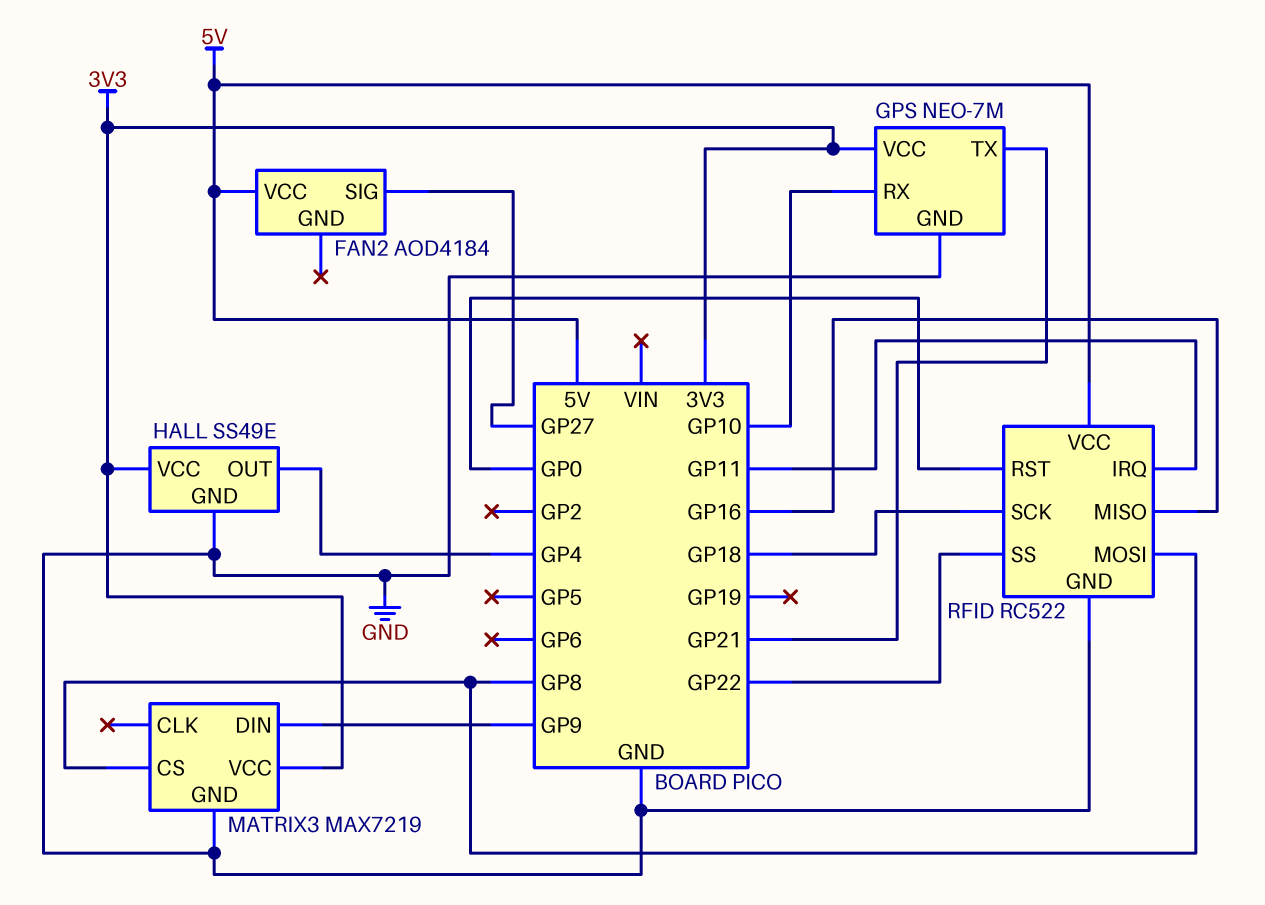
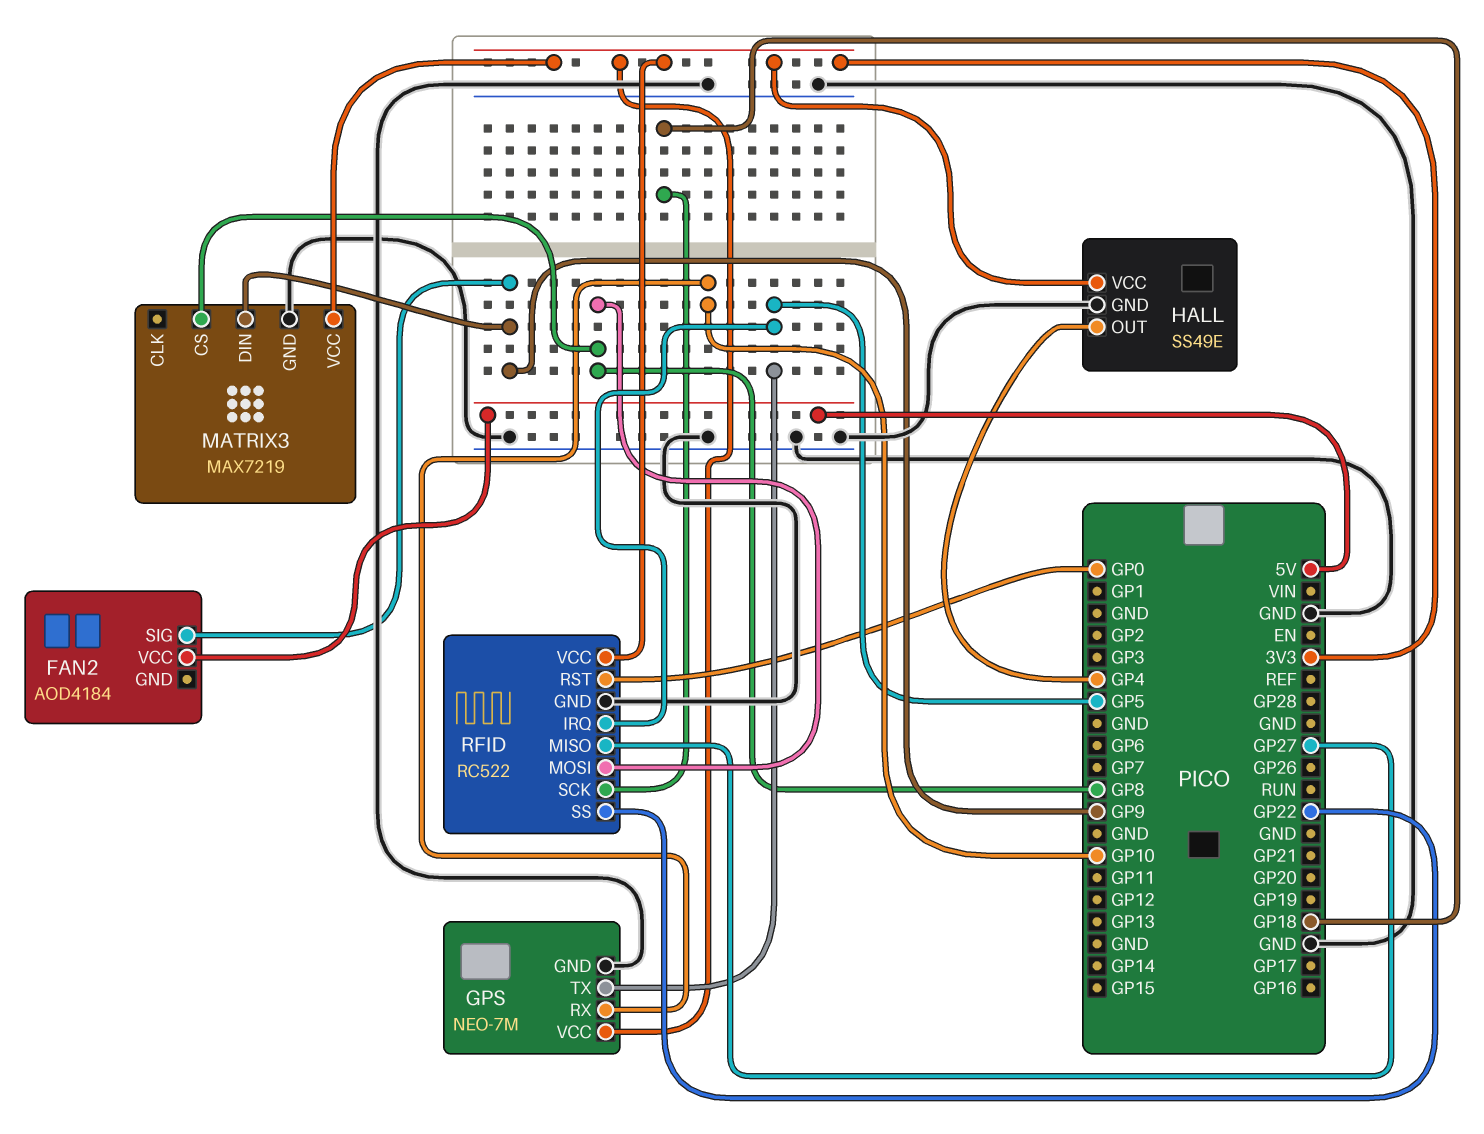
FAN2 pin SIG: GP27 -> GP9
GPS pin TX: GP21 -> GP5
RFID pin IRQ: GP11 -> GP5
RFID pin MISO: GP16 -> GP27
RFID pin VCC: 5V -> 3V3

